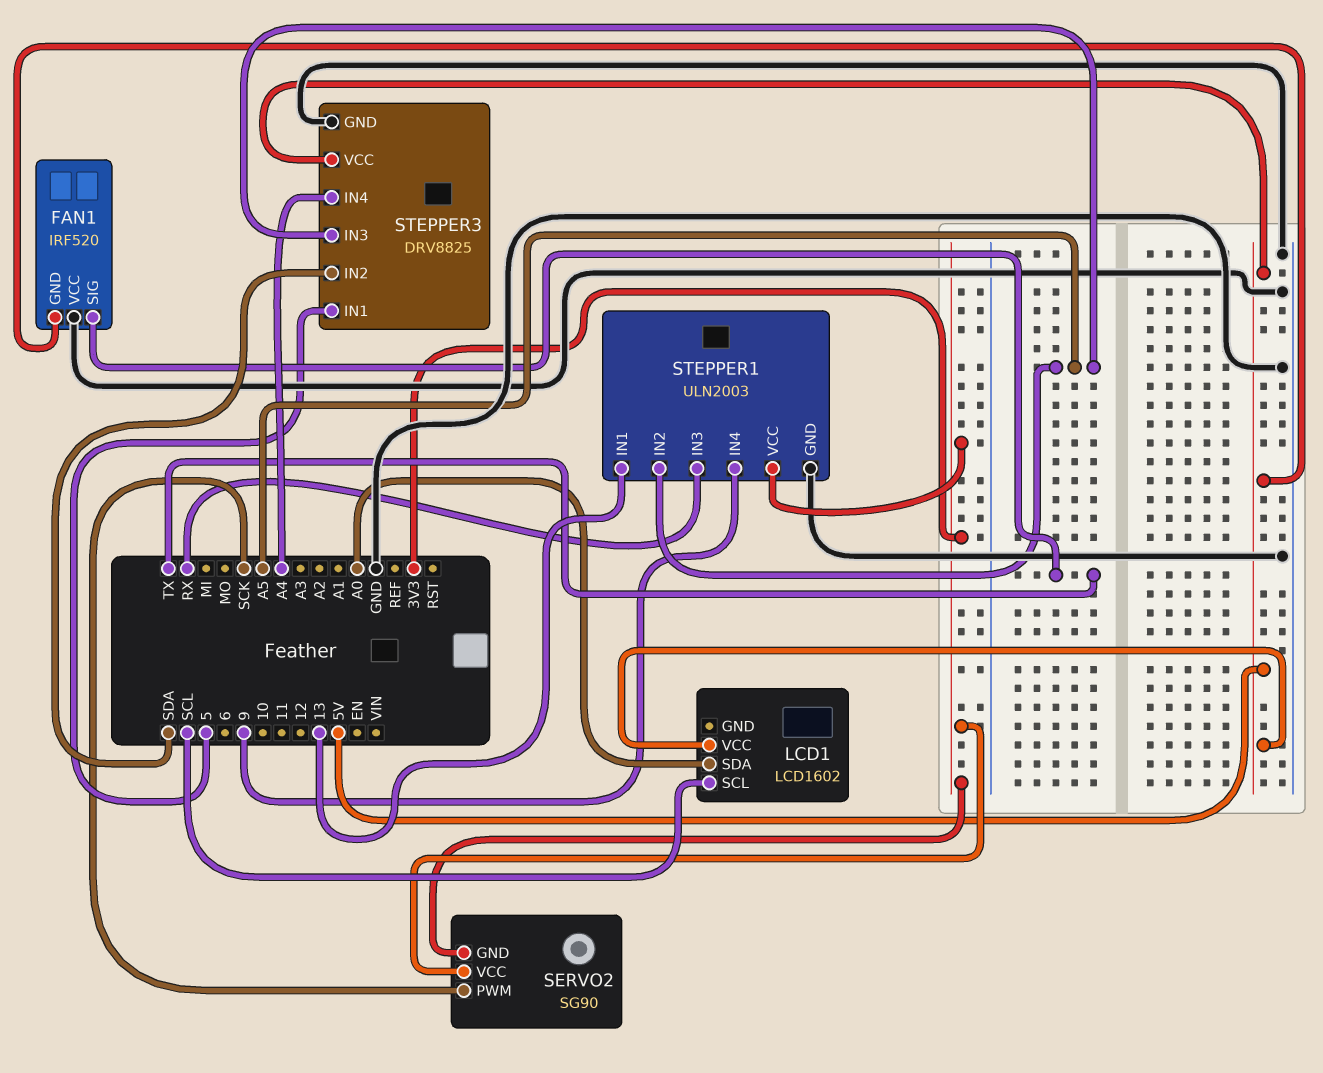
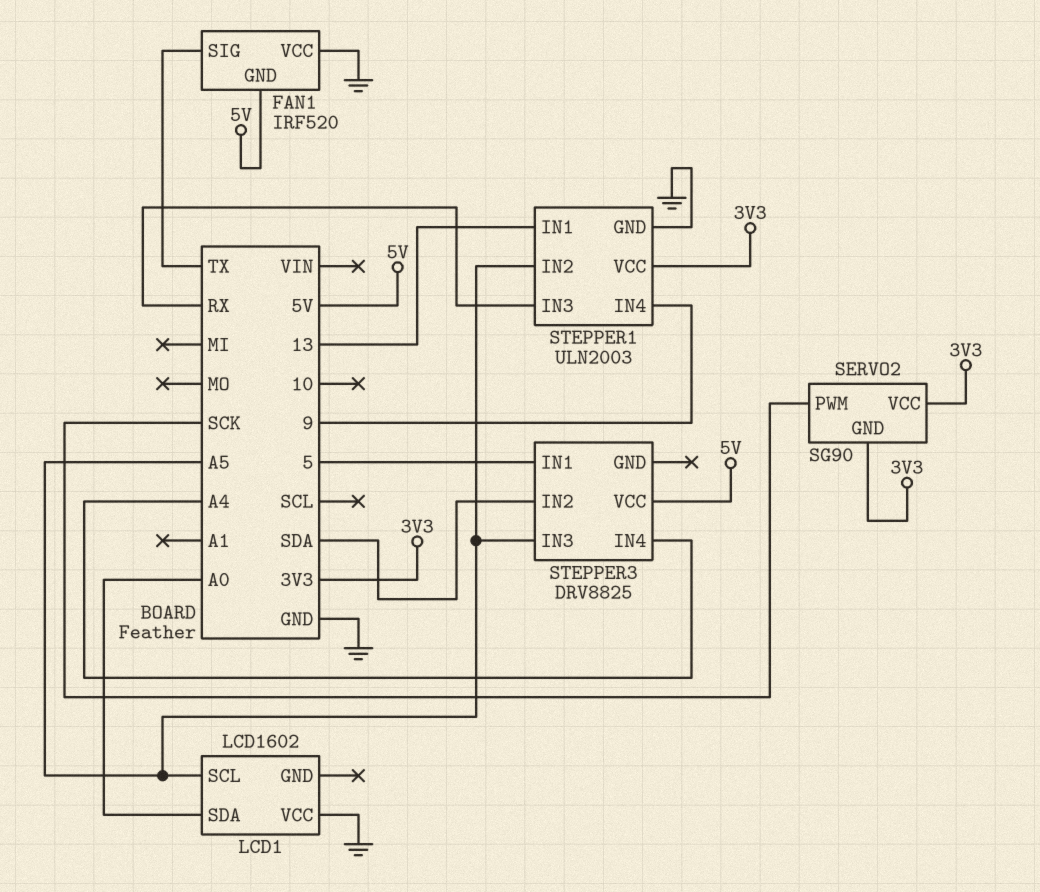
LCD1 pin SCL: SCL -> A5
LCD1 pin VCC: 5V -> GND
STEPPER3 pin GND: GND -> none

